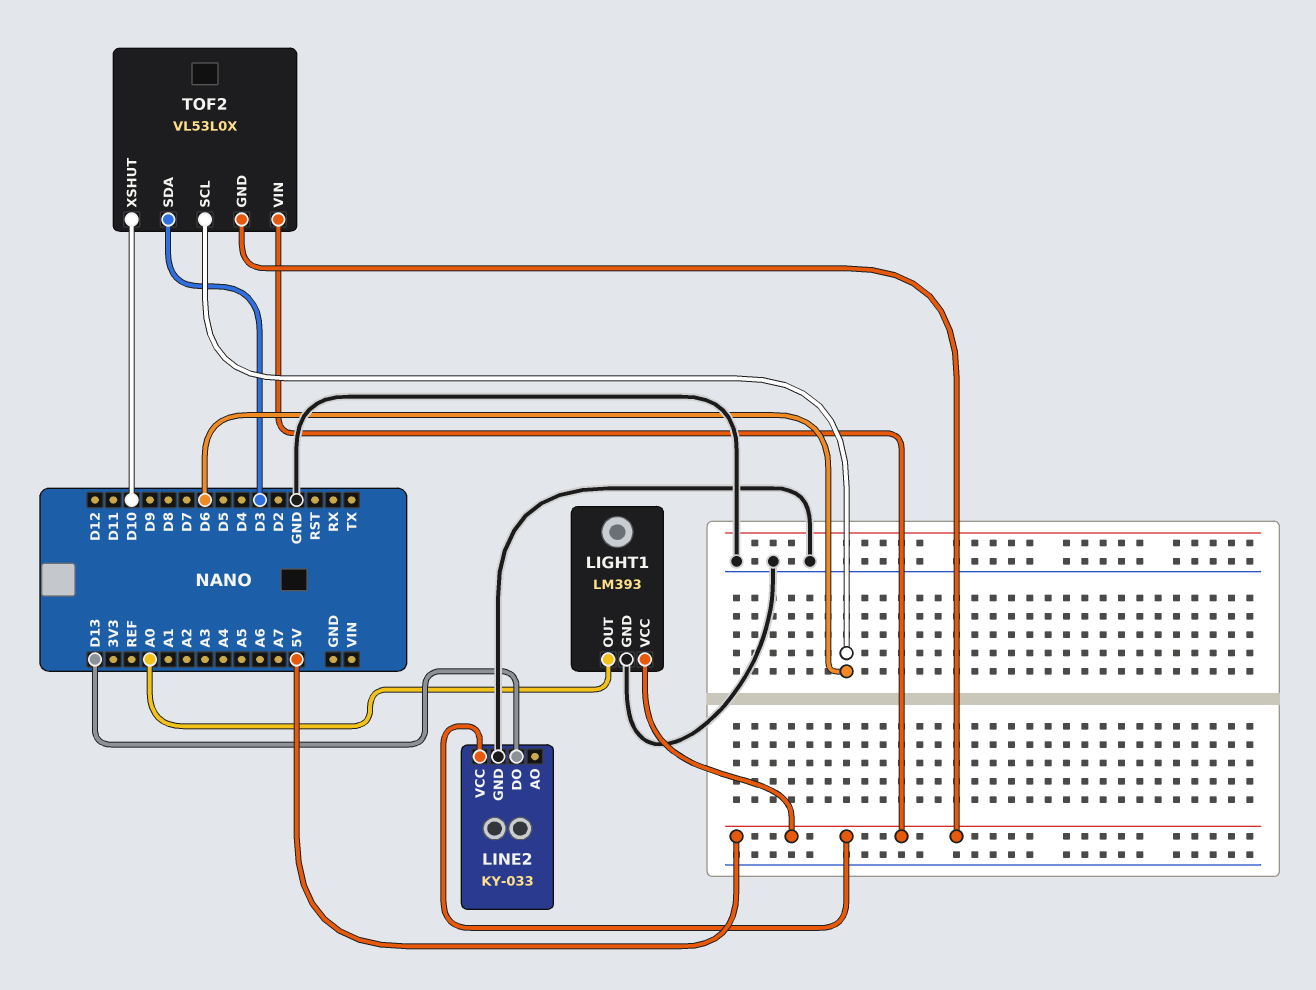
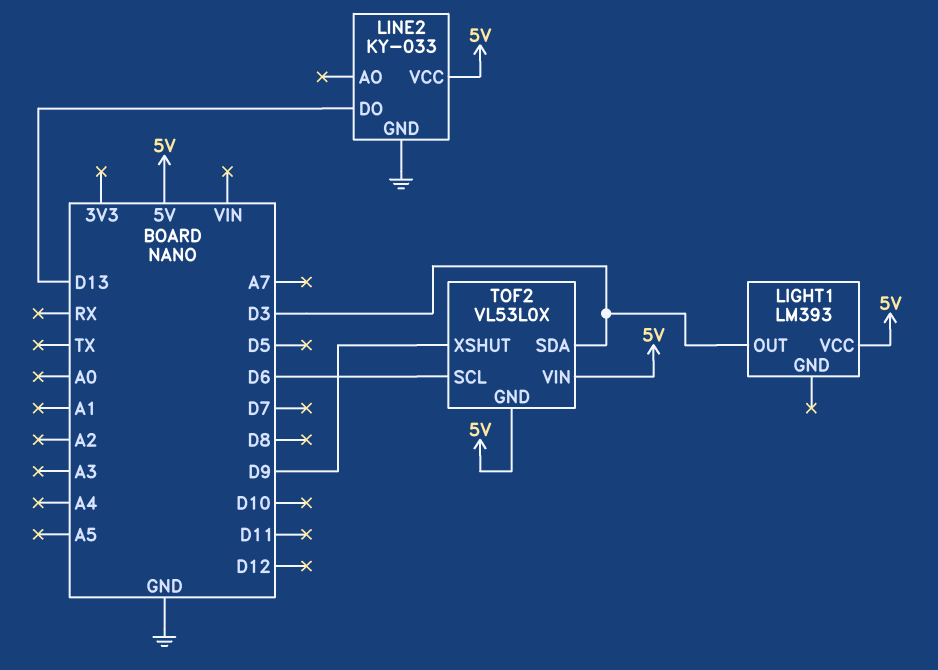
LIGHT1 pin GND: GND -> none
LIGHT1 pin OUT: A0 -> D3
TOF2 pin XSHUT: D10 -> D9

